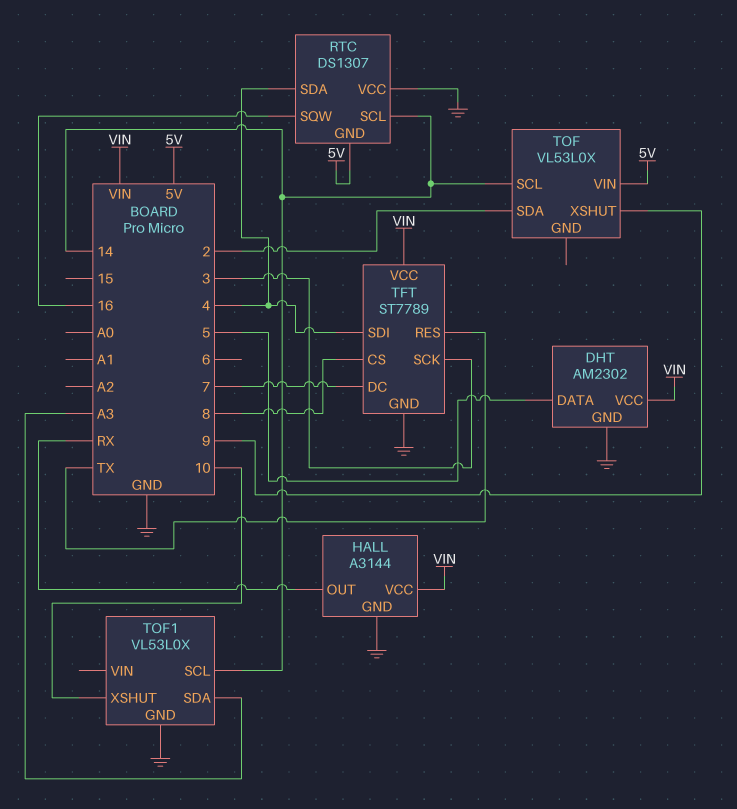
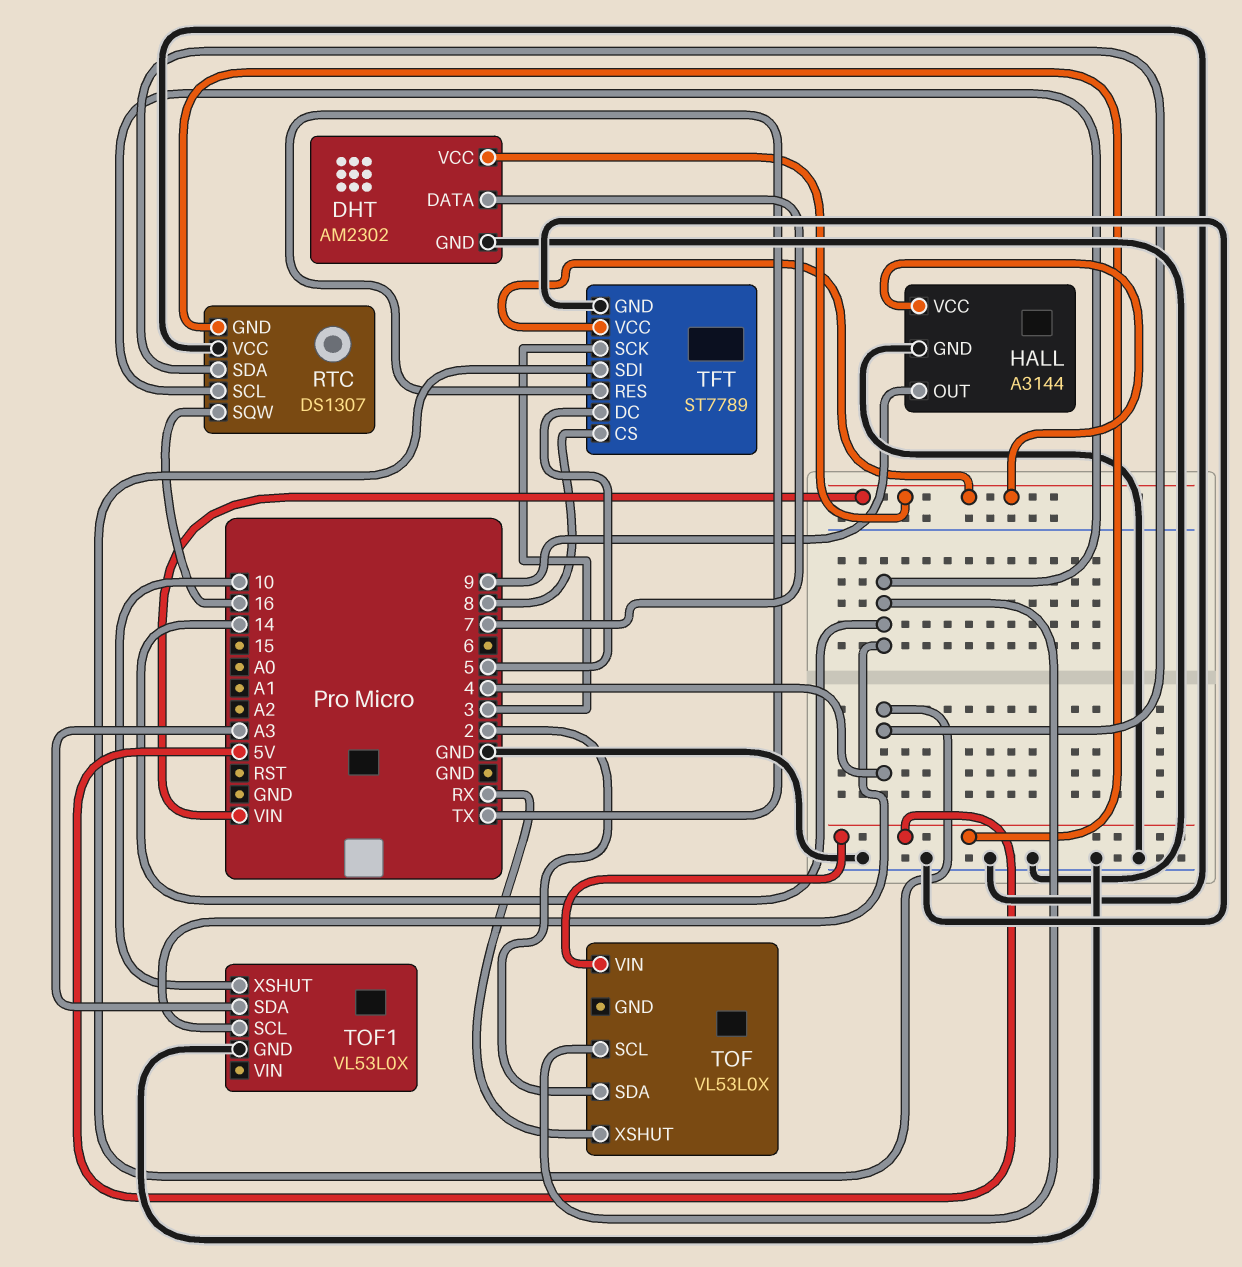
DHT pin DATA: 5 -> 7
HALL pin OUT: RX -> 9
TFT pin DC: 7 -> 5
TOF pin XSHUT: 9 -> RX

